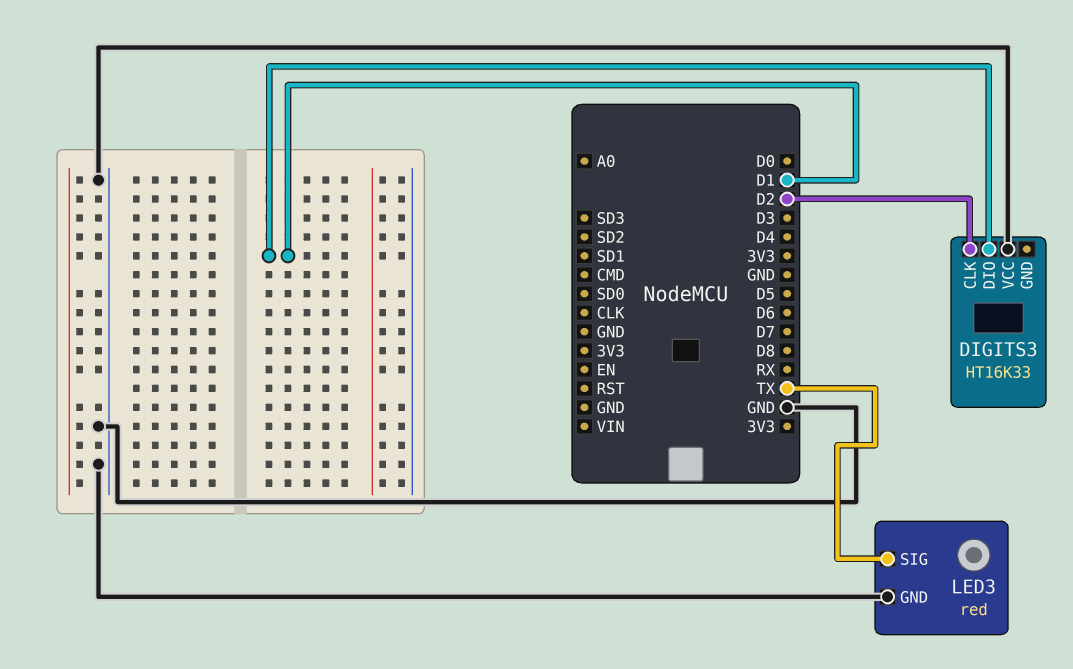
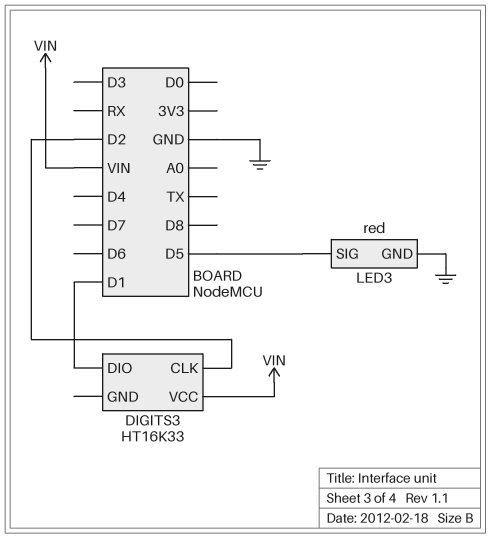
DIGITS3 pin VCC: GND -> VIN
LED3 pin SIG: TX -> D5

